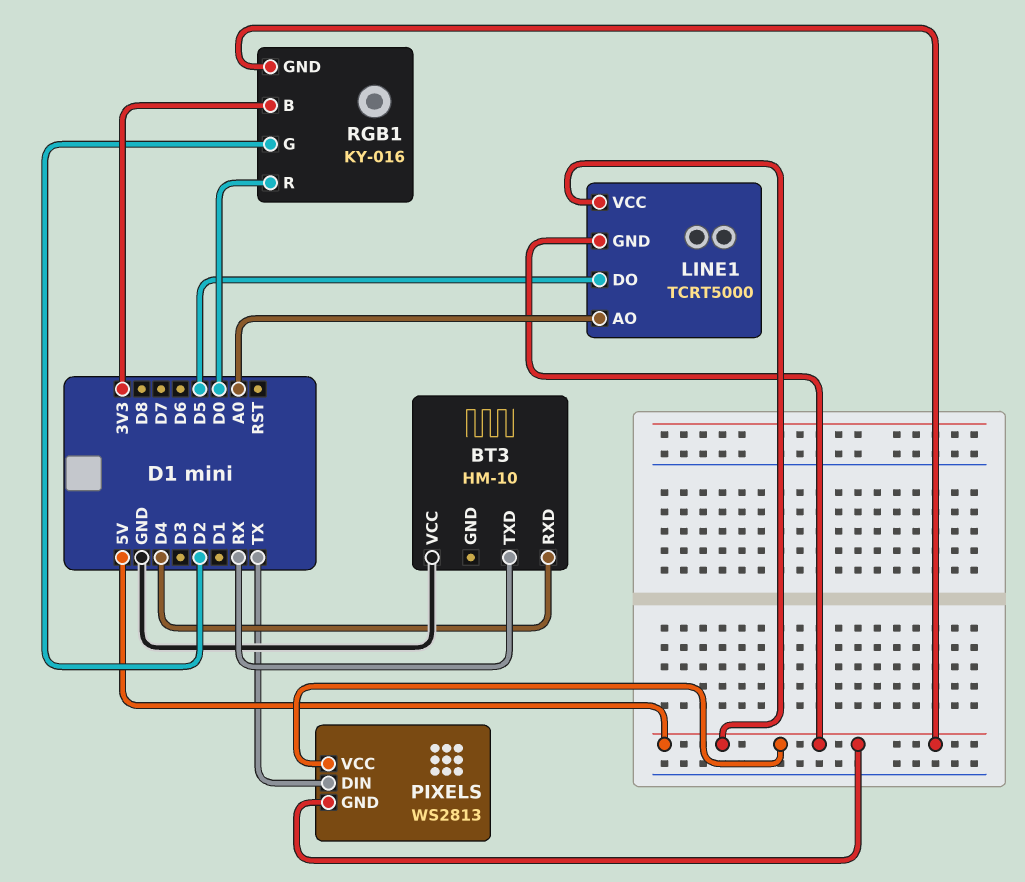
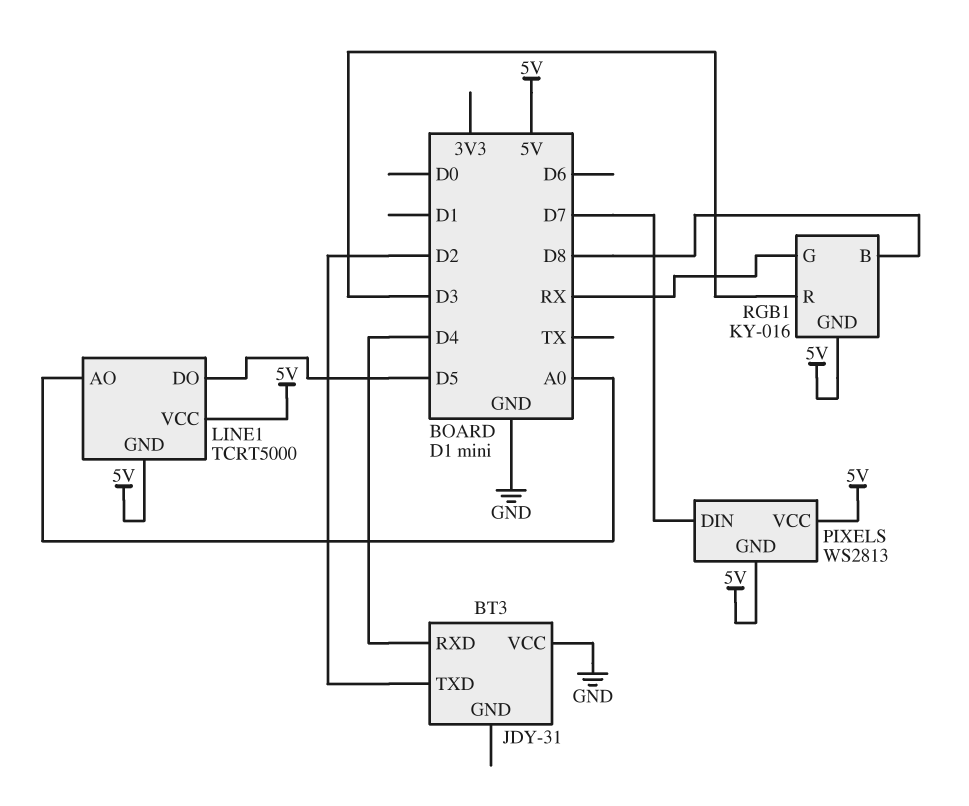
BT3: HM-10 -> JDY-31
BT3 pin TXD: RX -> D2
PIXELS pin DIN: TX -> D7
RGB1 pin B: 3V3 -> D8
RGB1 pin G: D2 -> RX
RGB1 pin R: D0 -> D3

